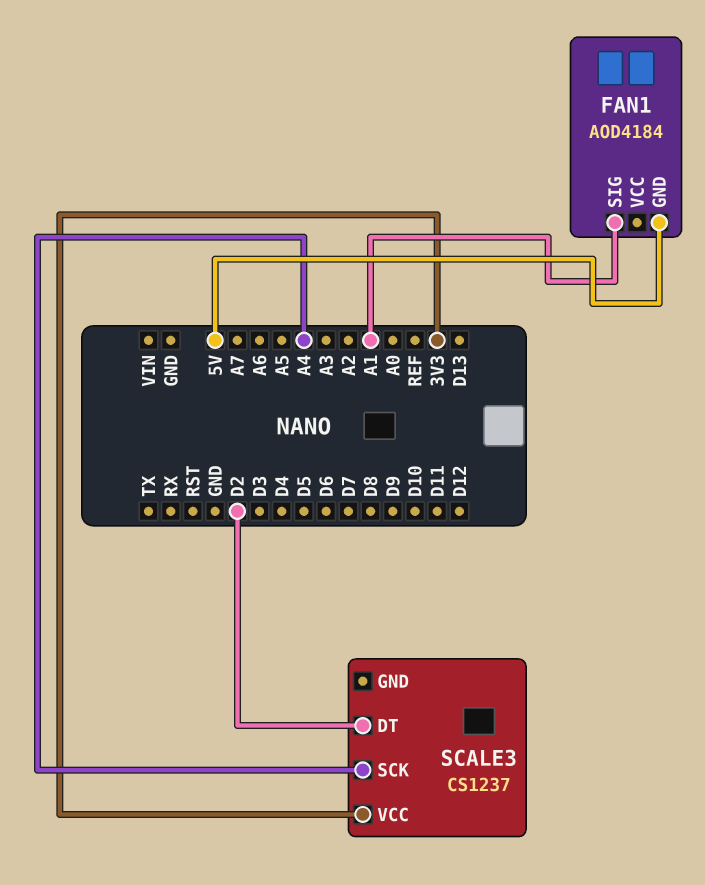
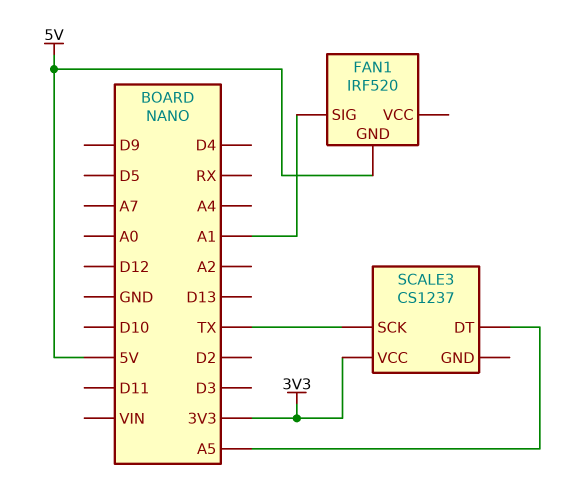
FAN1: AOD4184 -> IRF520
SCALE3 pin DT: D2 -> A5
SCALE3 pin SCK: A4 -> TX

